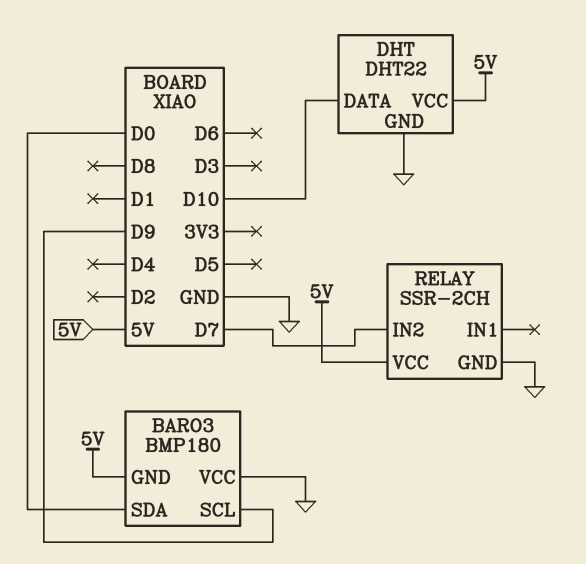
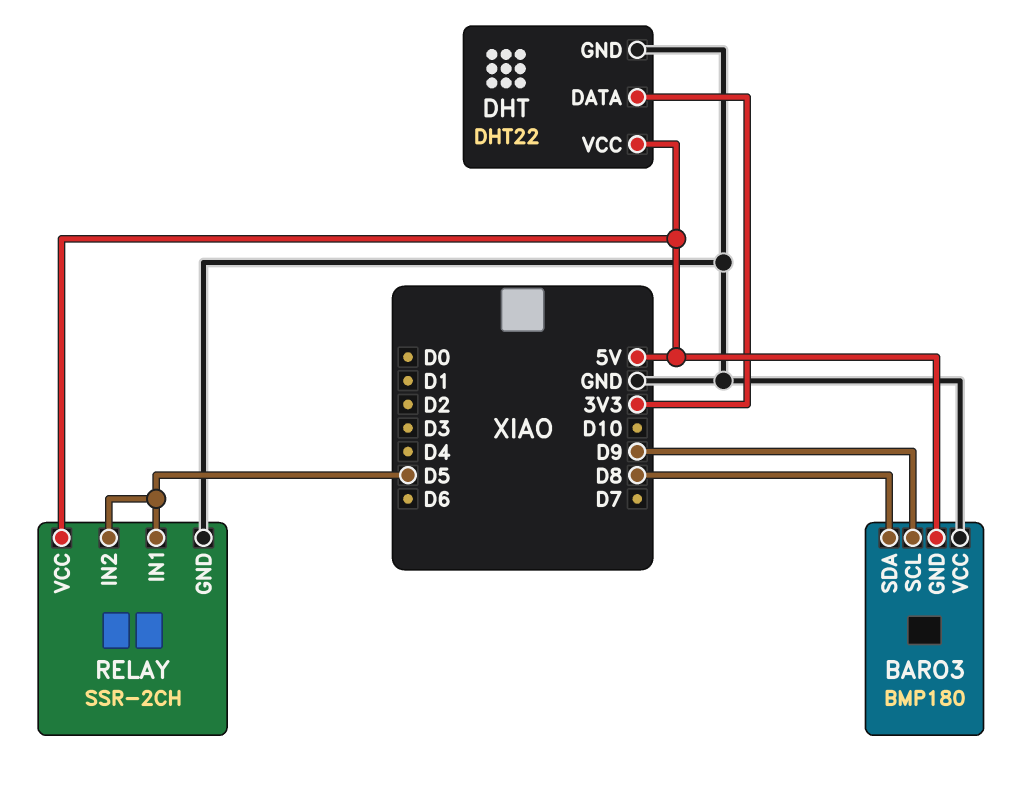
BARO3 pin SDA: D0 -> D8
DHT pin DATA: D10 -> 3V3
RELAY pin IN1: none -> D5
RELAY pin IN2: D7 -> D5

